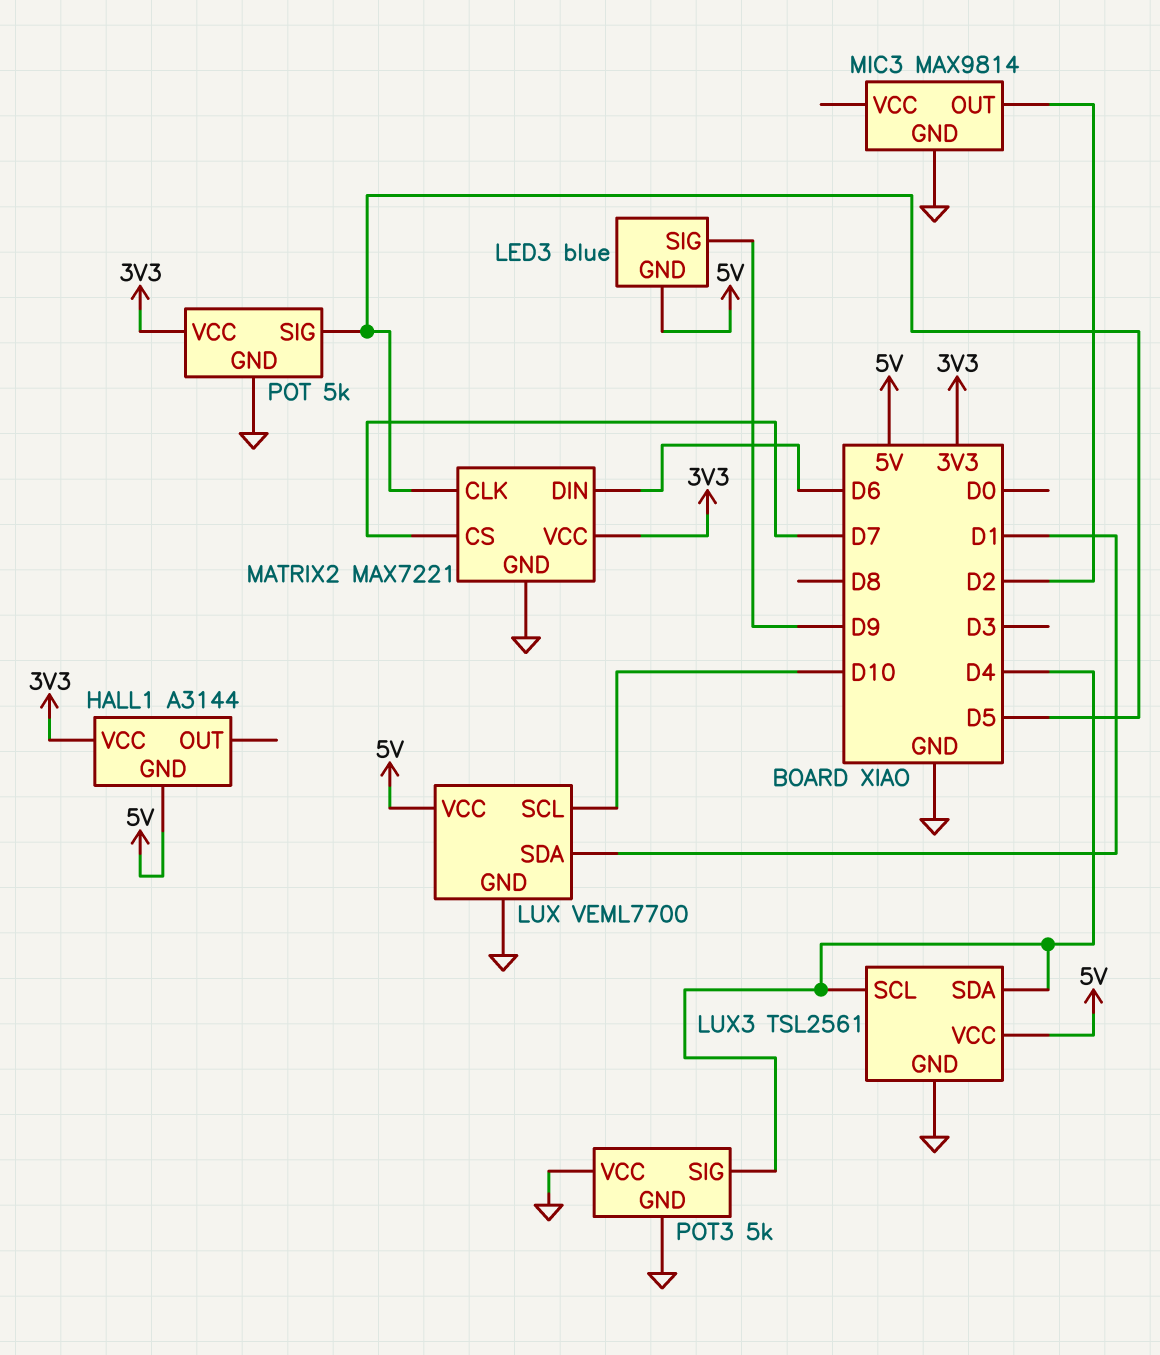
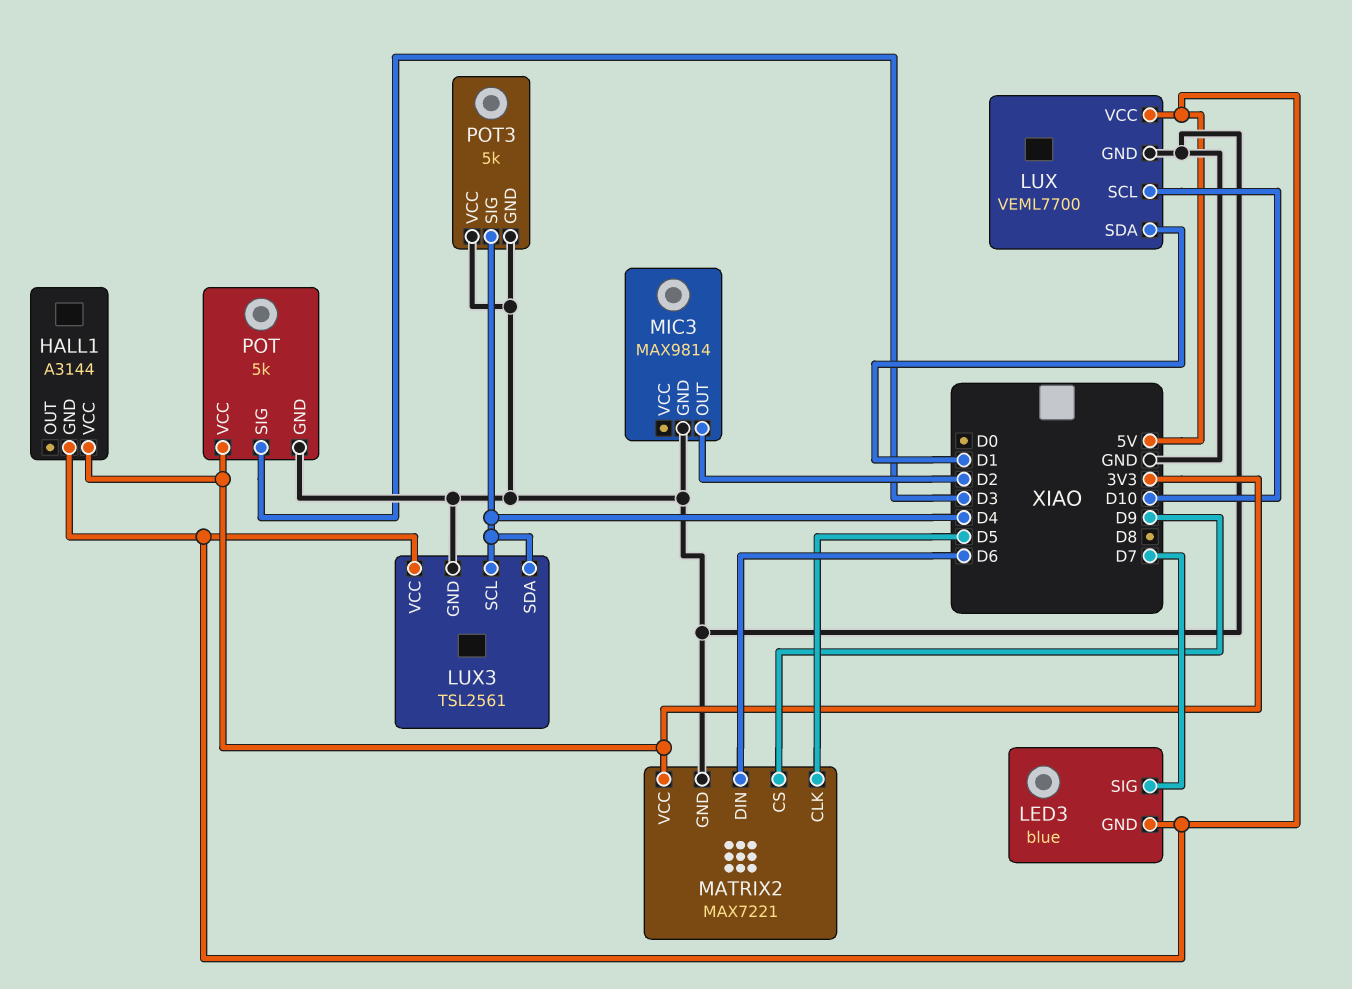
LED3 pin SIG: D9 -> D7
MATRIX2 pin CS: D7 -> D9
POT pin SIG: D5 -> D3

